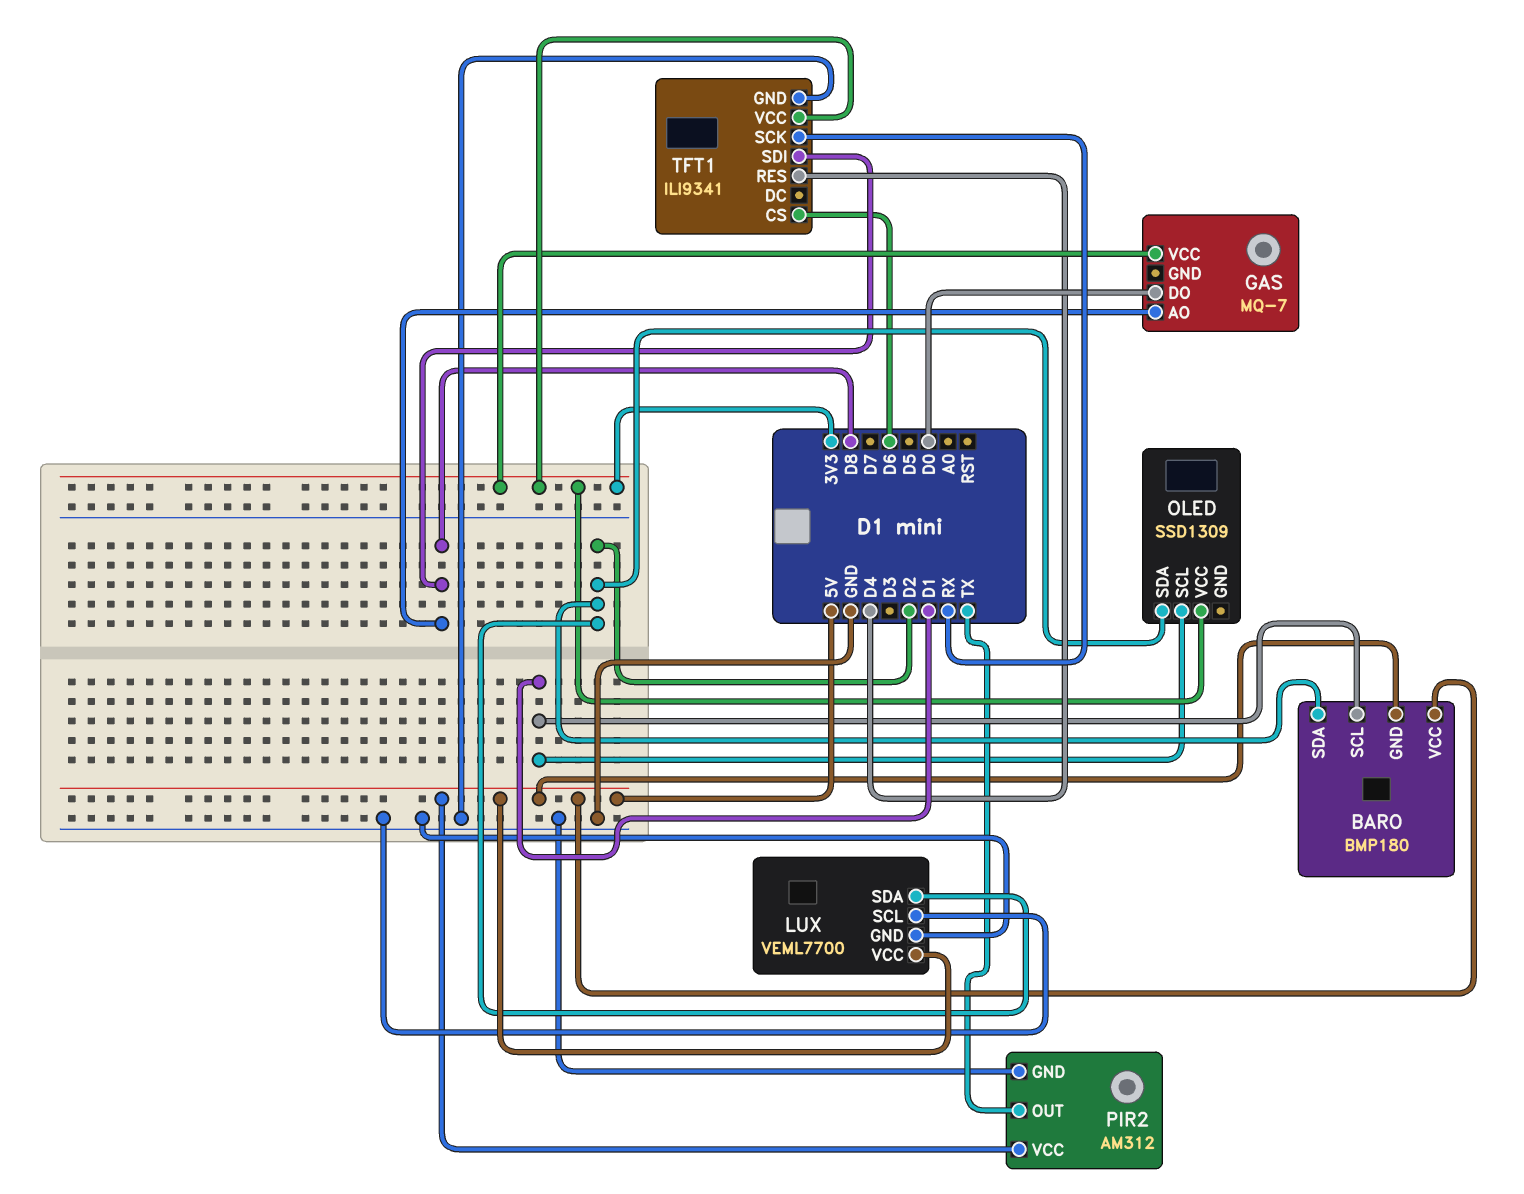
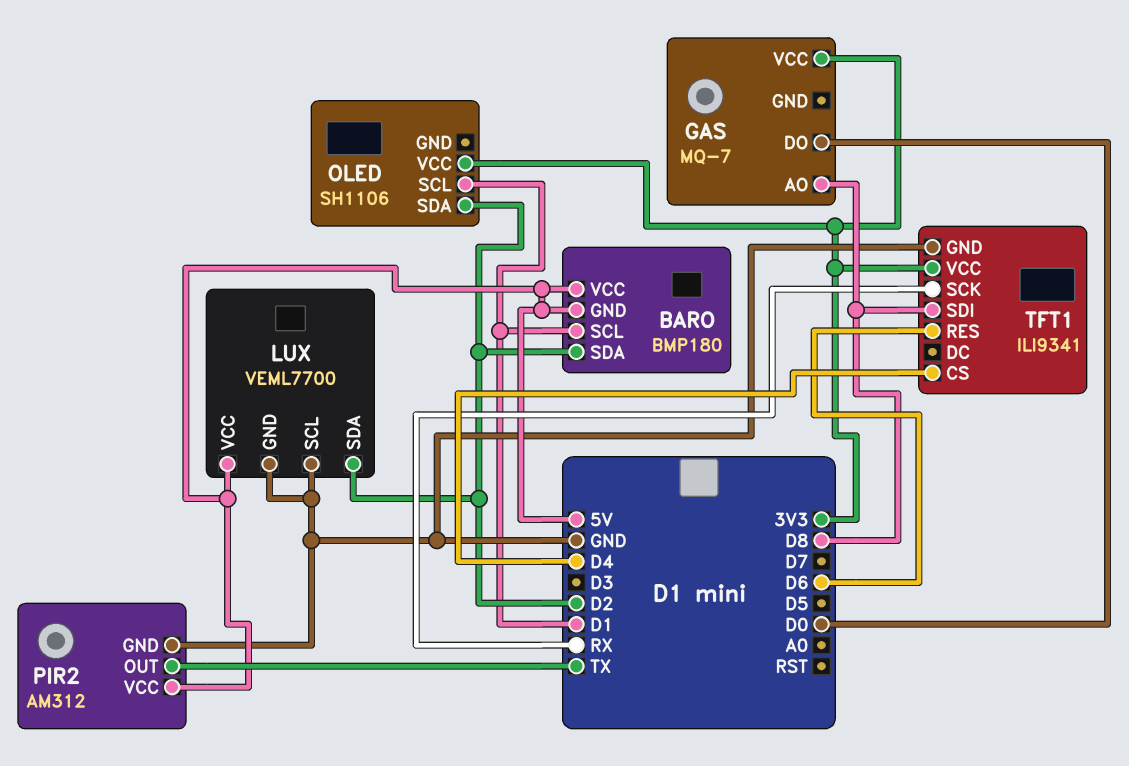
OLED: SSD1309 -> SH1106
TFT1 pin CS: D6 -> D4
TFT1 pin RES: D4 -> D6

